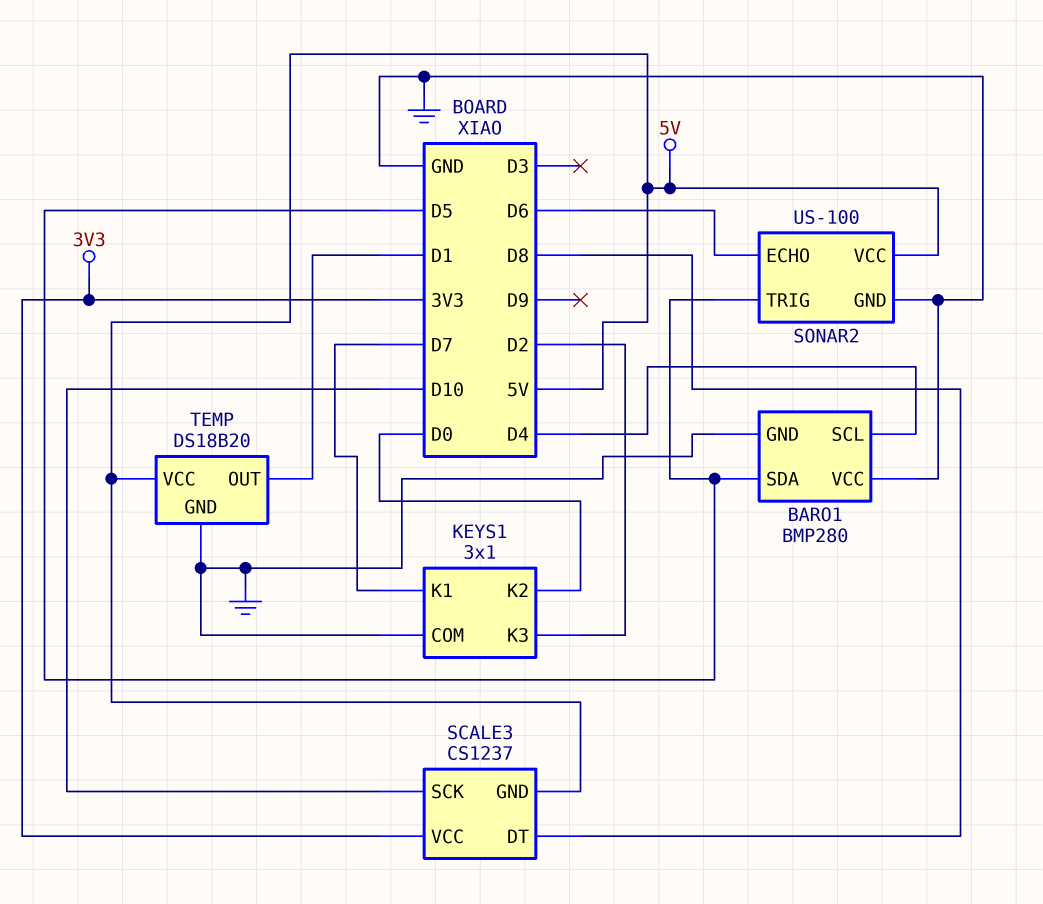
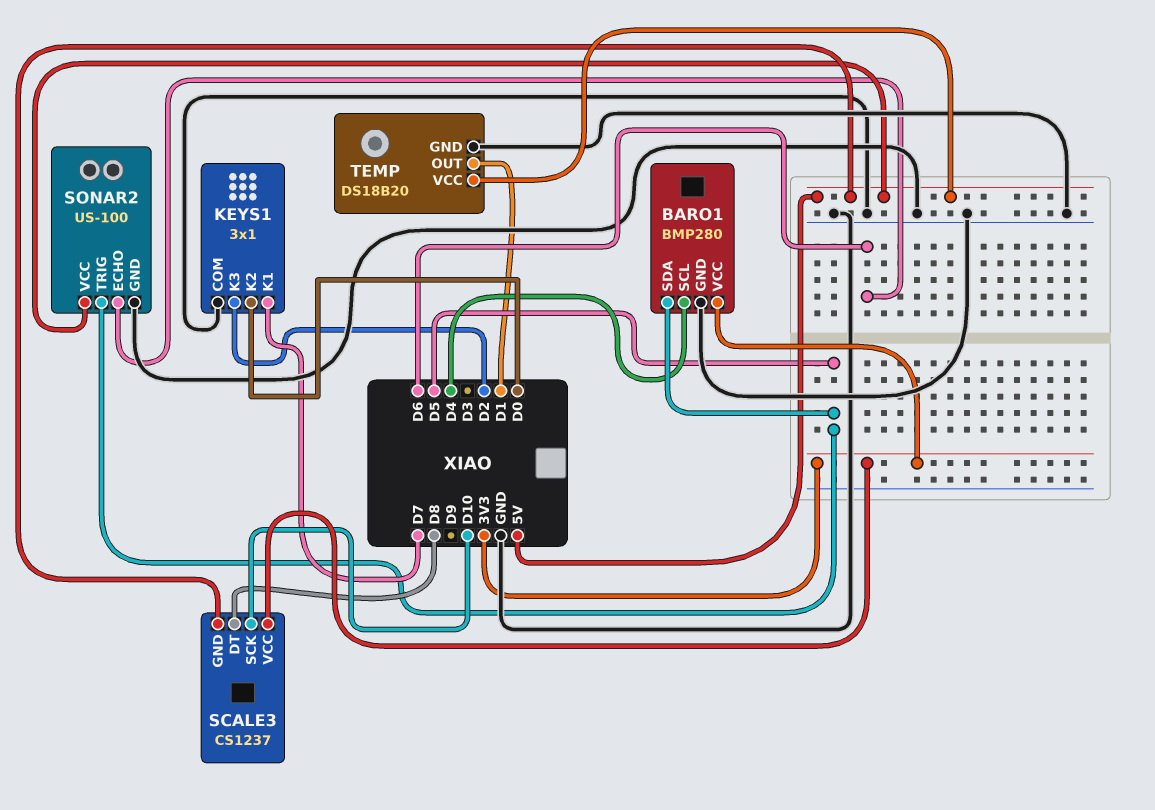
BARO1 pin VCC: GND -> 3V3

